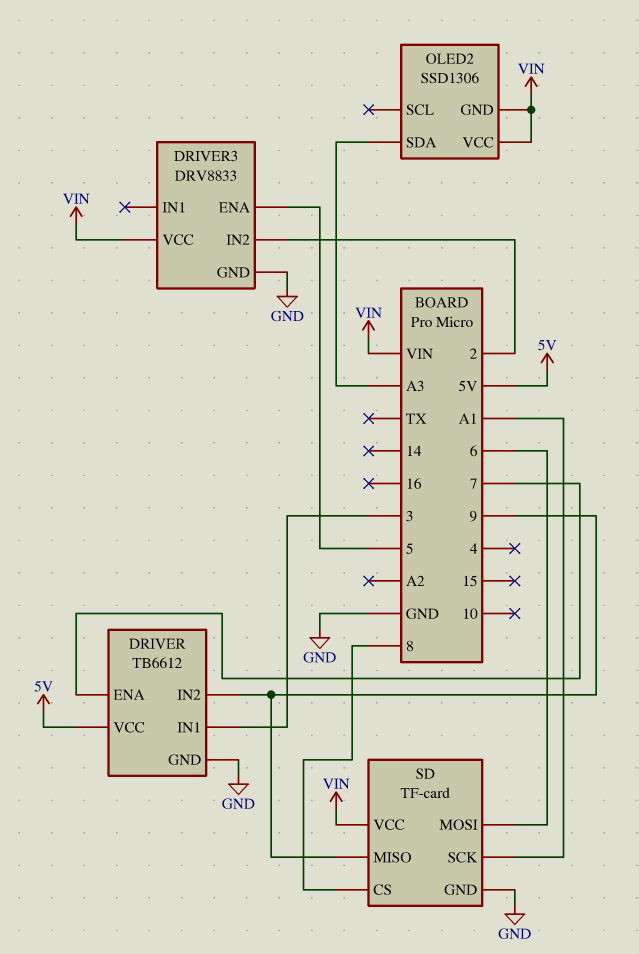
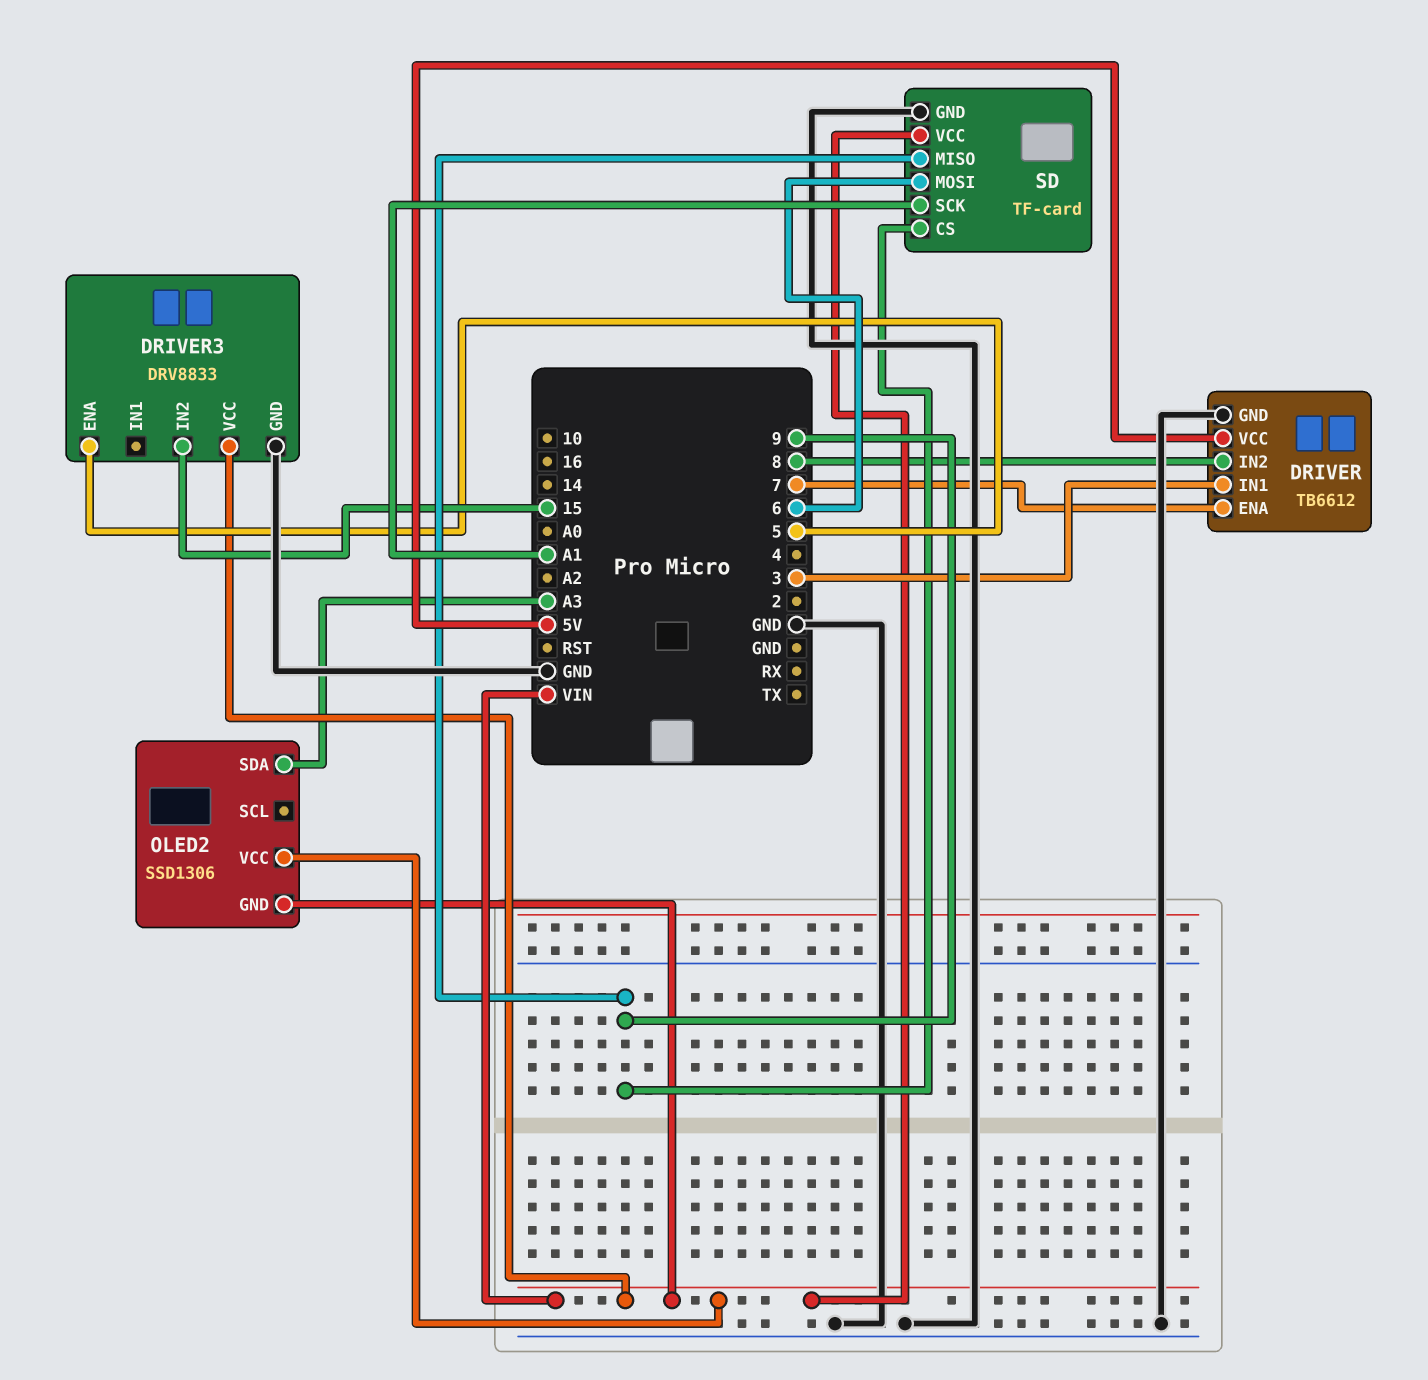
DRIVER pin IN2: 9 -> 8
DRIVER3 pin IN2: 2 -> 15
SD pin CS: 8 -> 9

